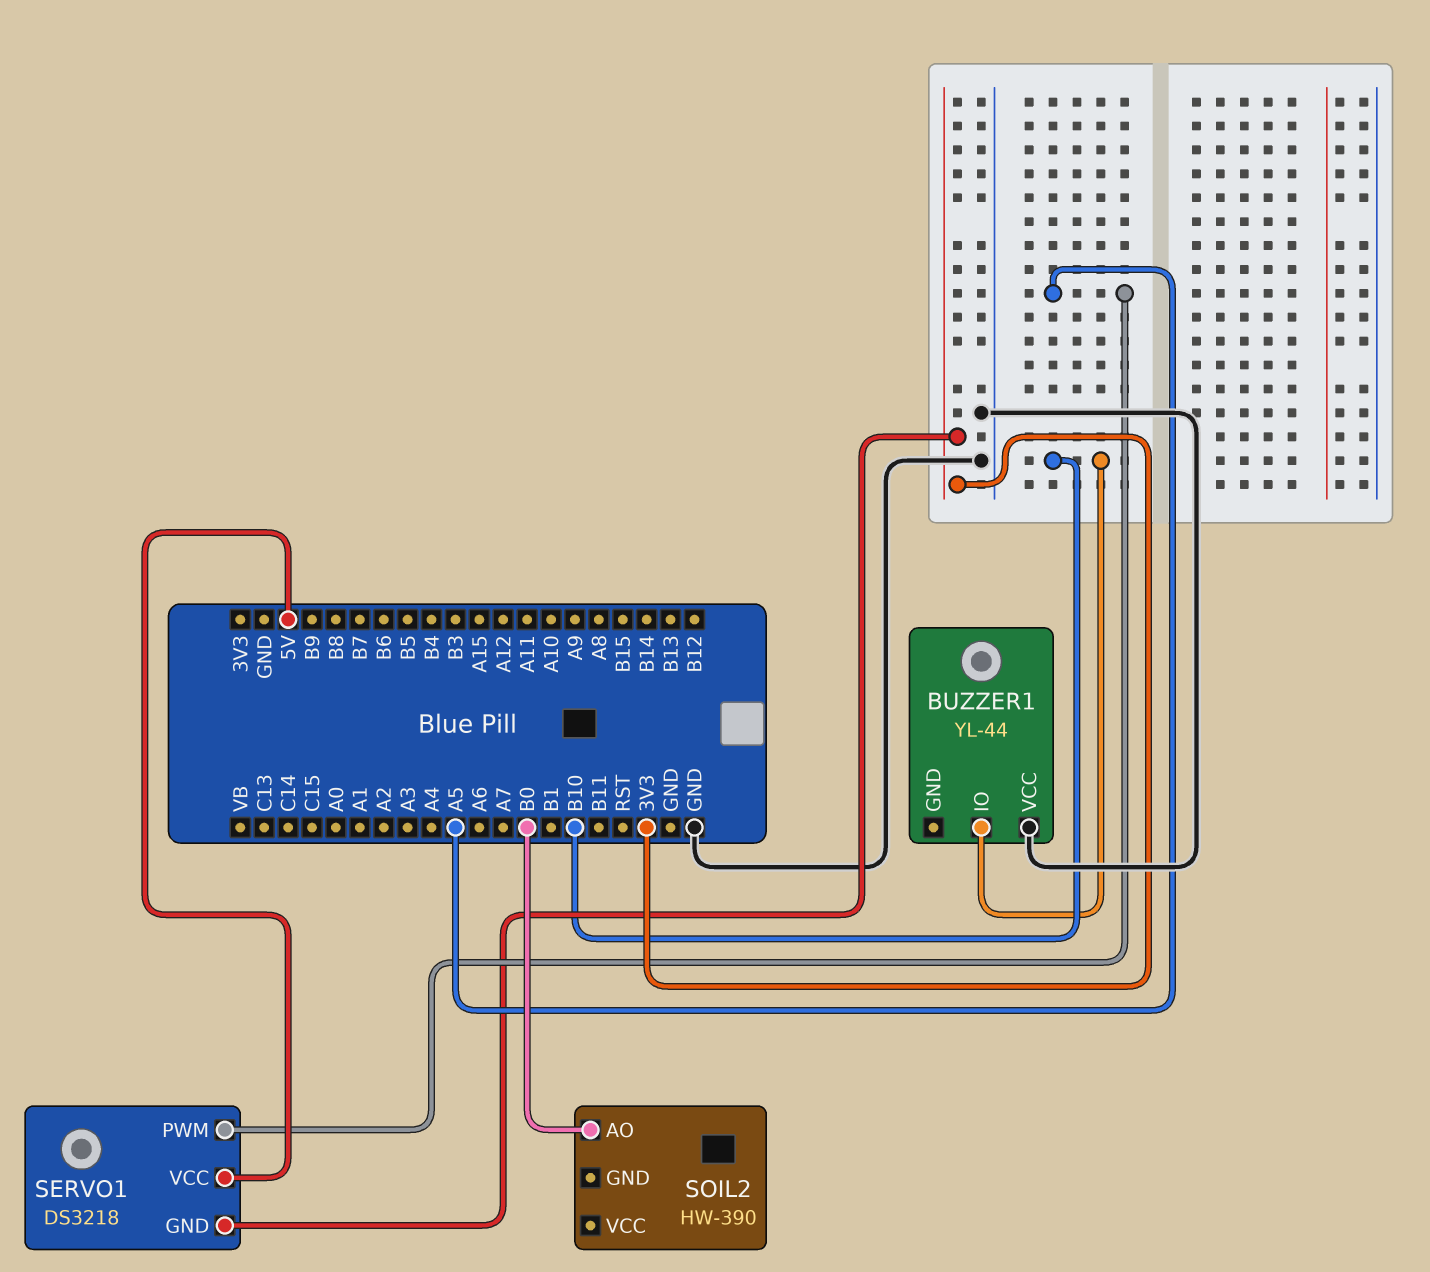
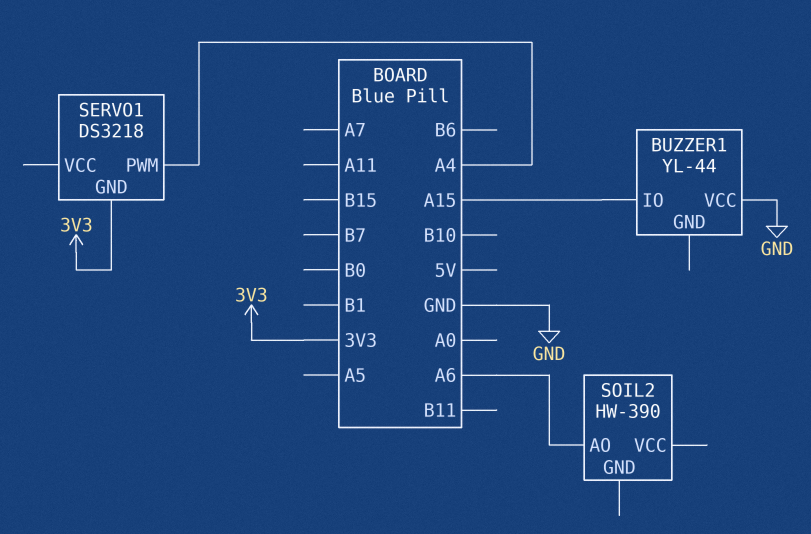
BUZZER1 pin IO: B10 -> A15
SERVO1 pin PWM: A5 -> A4
SERVO1 pin VCC: 5V -> none
SOIL2 pin AO: B0 -> A6

